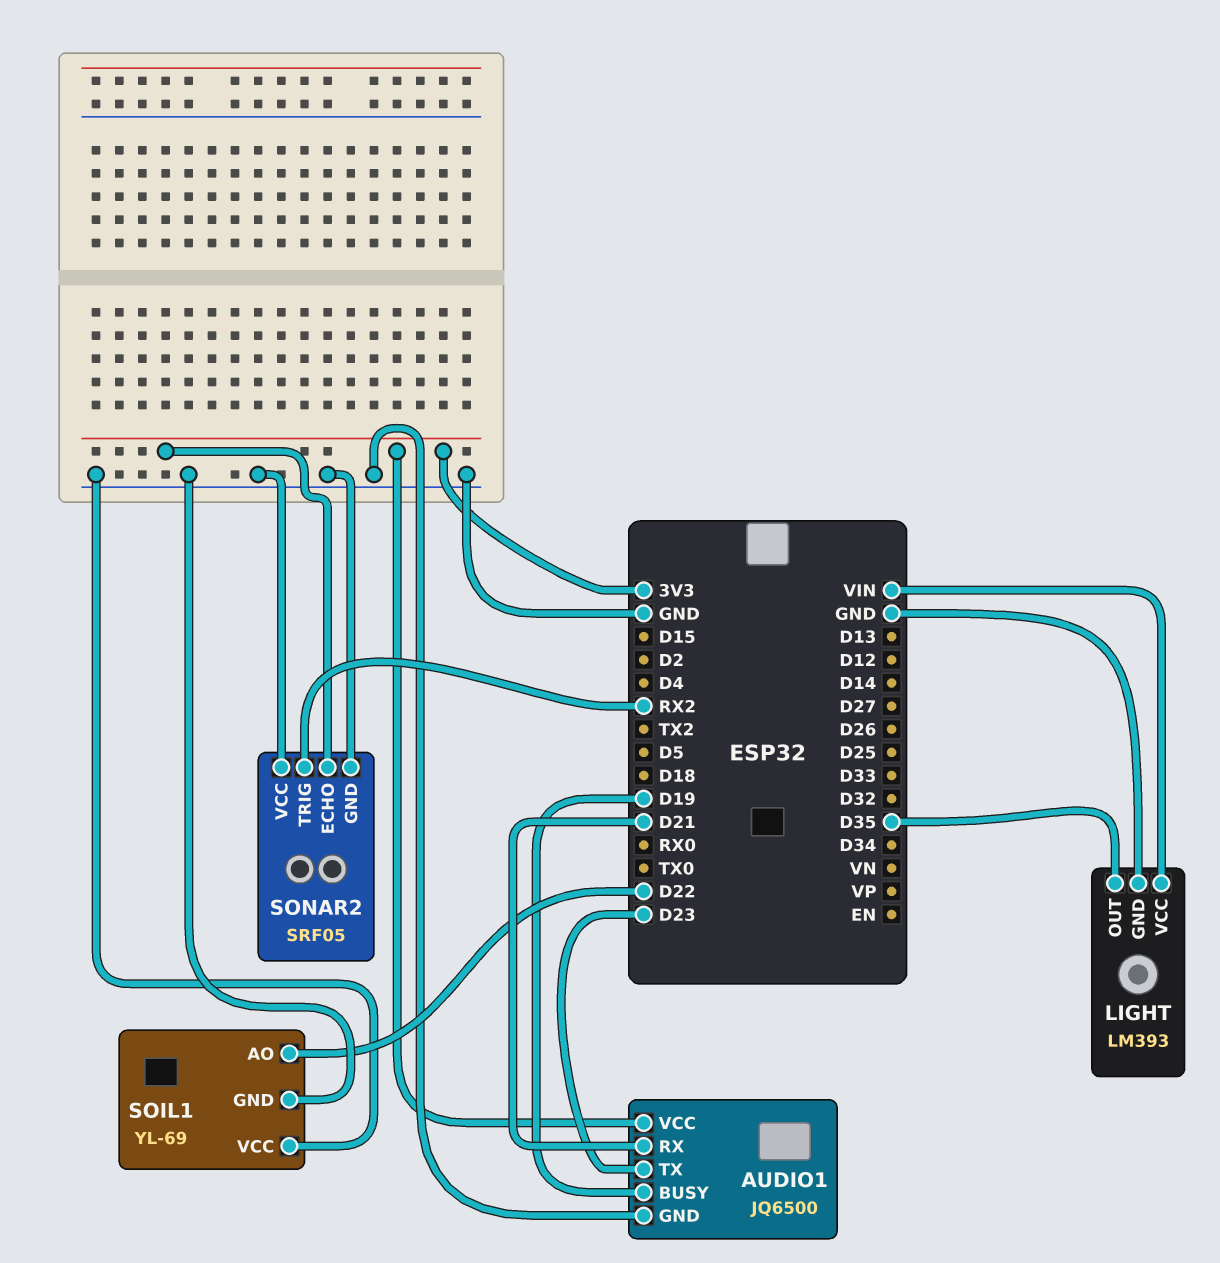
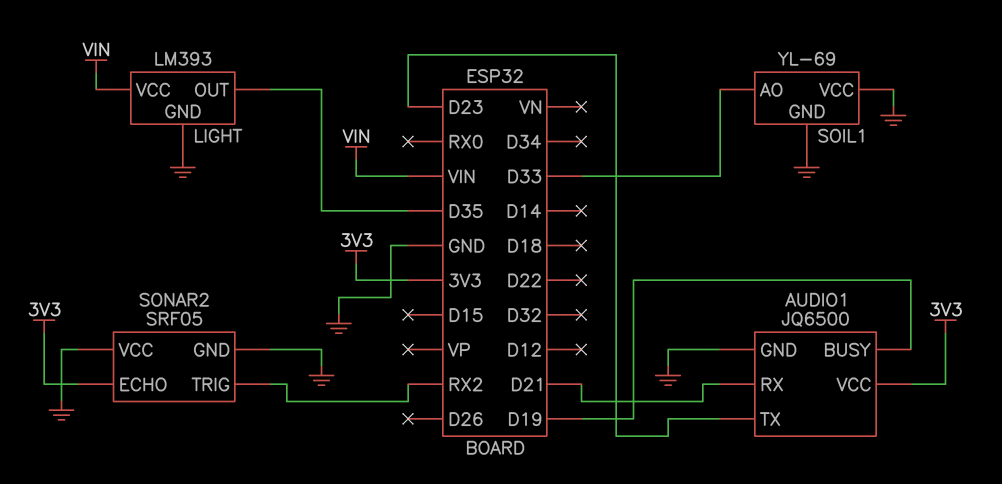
SOIL1 pin AO: D22 -> D33

